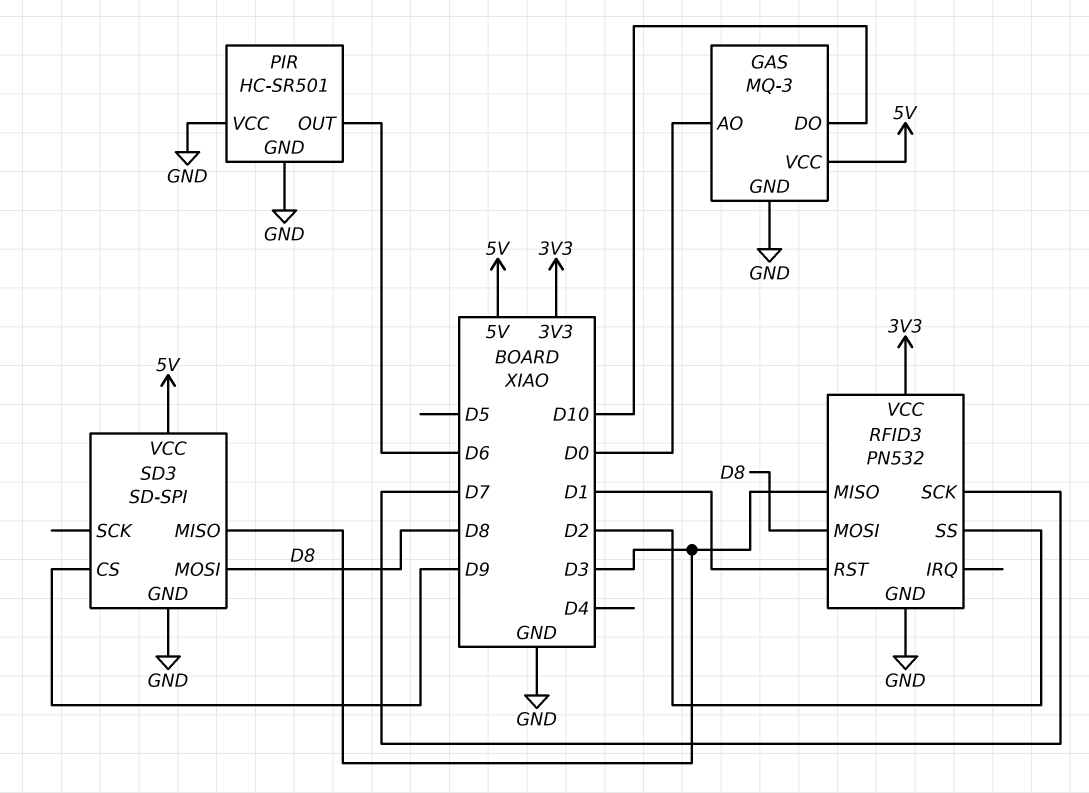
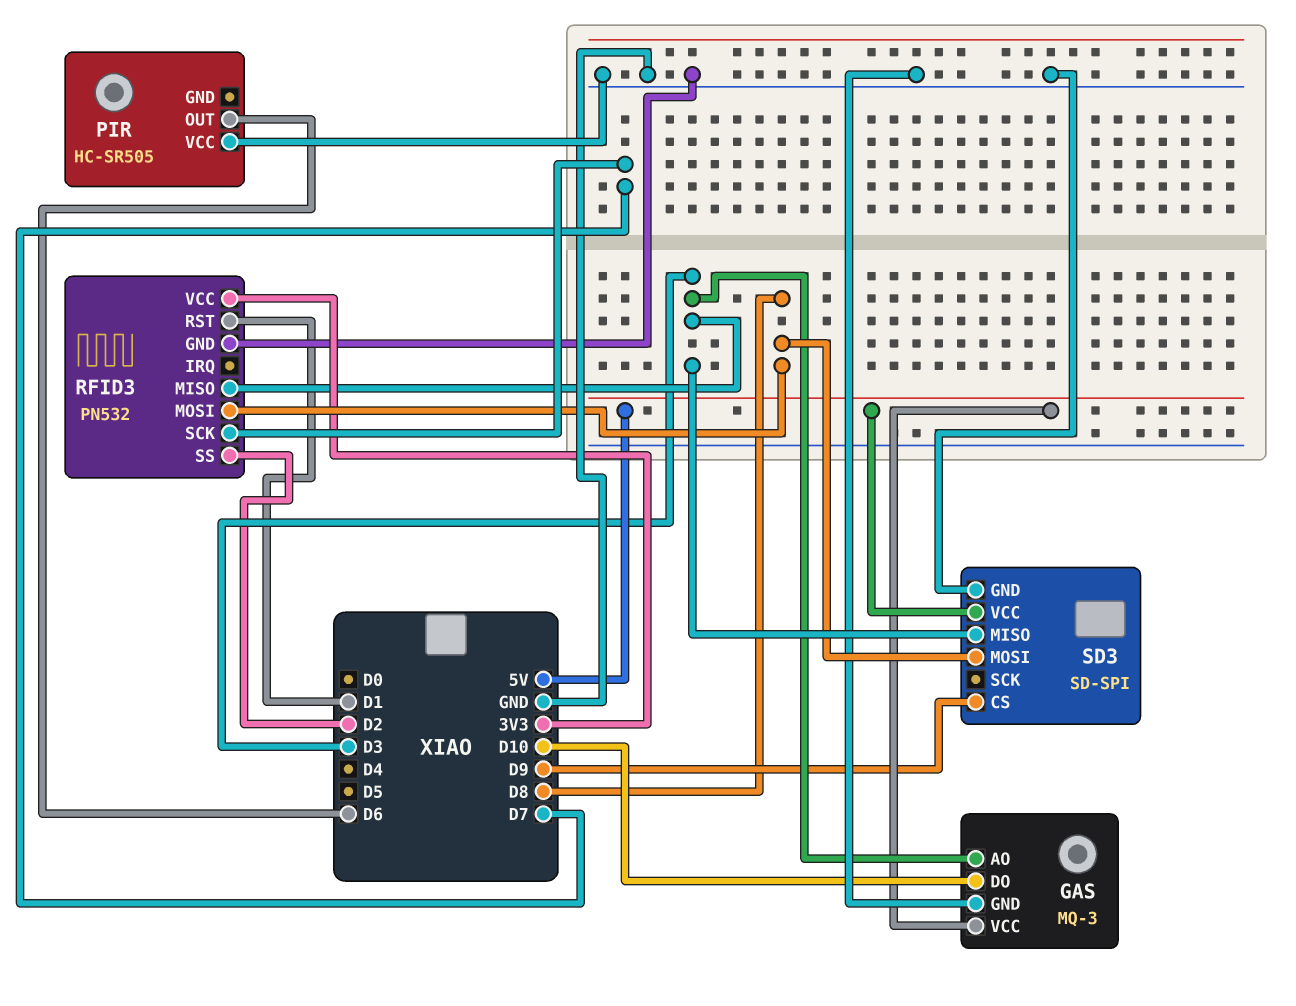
GAS pin AO: D0 -> D3
PIR: HC-SR501 -> HC-SR505
PIR pin GND: GND -> none

